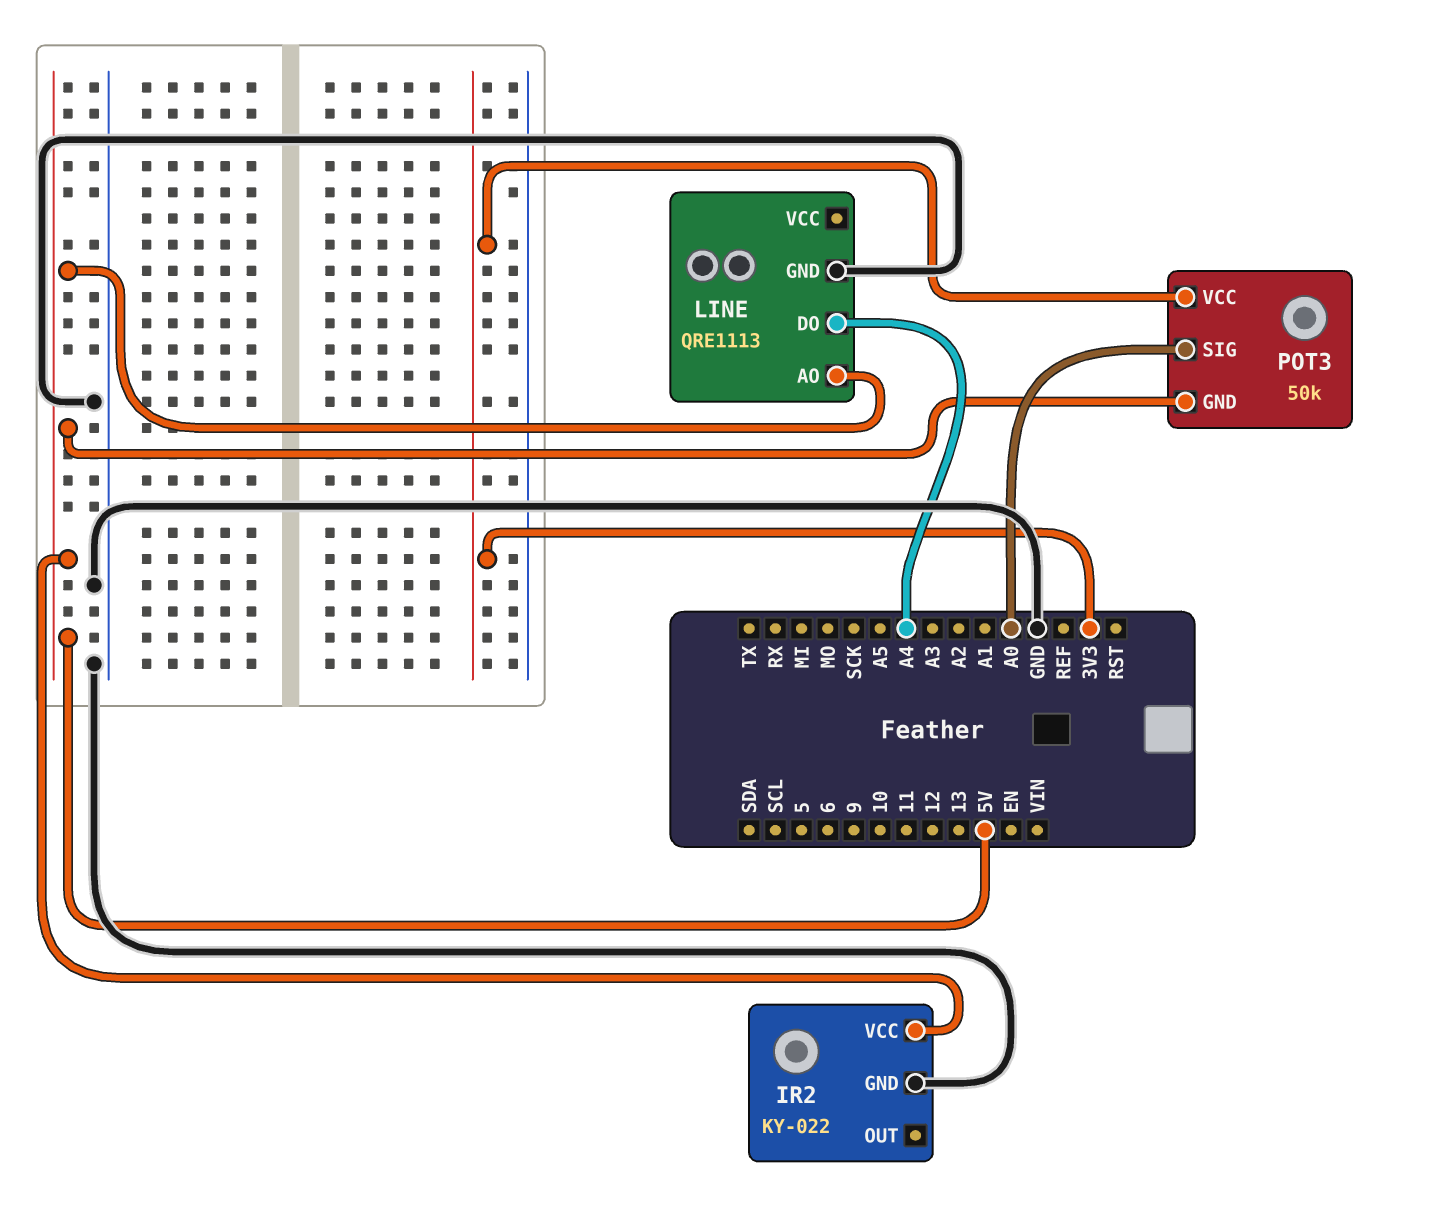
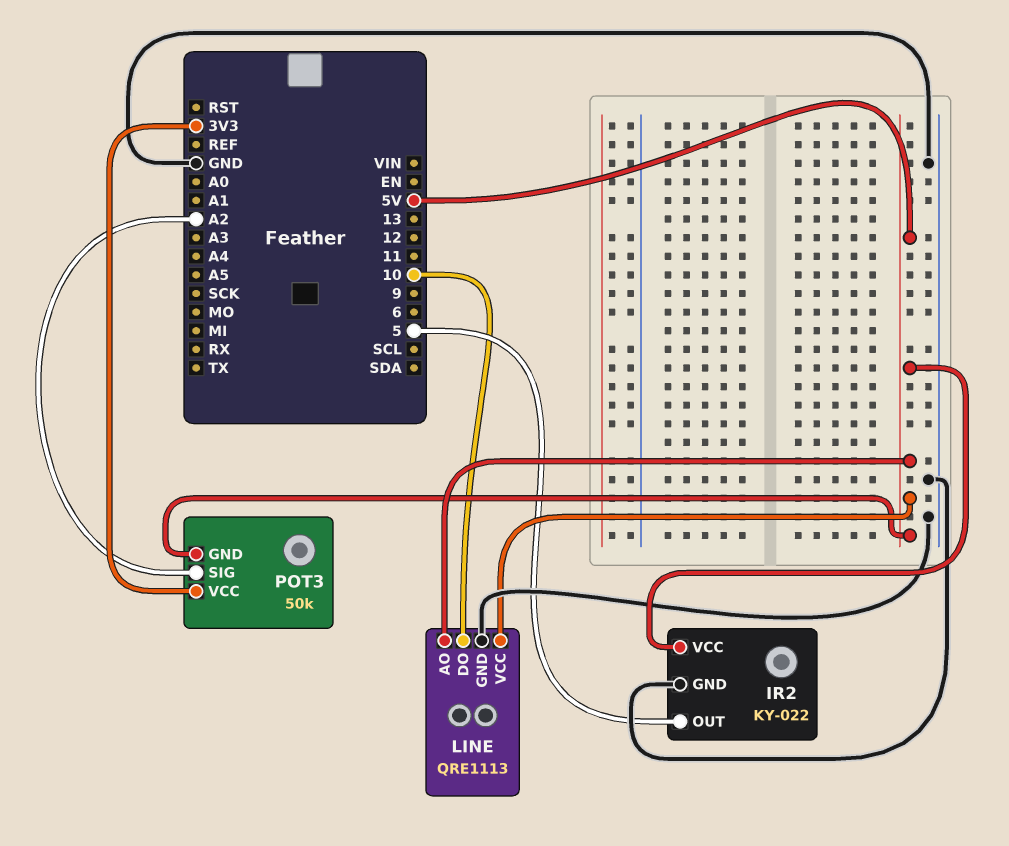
IR2 pin OUT: none -> 5
LINE pin DO: A4 -> 10
LINE pin VCC: none -> 5V
POT3 pin SIG: A0 -> A2

